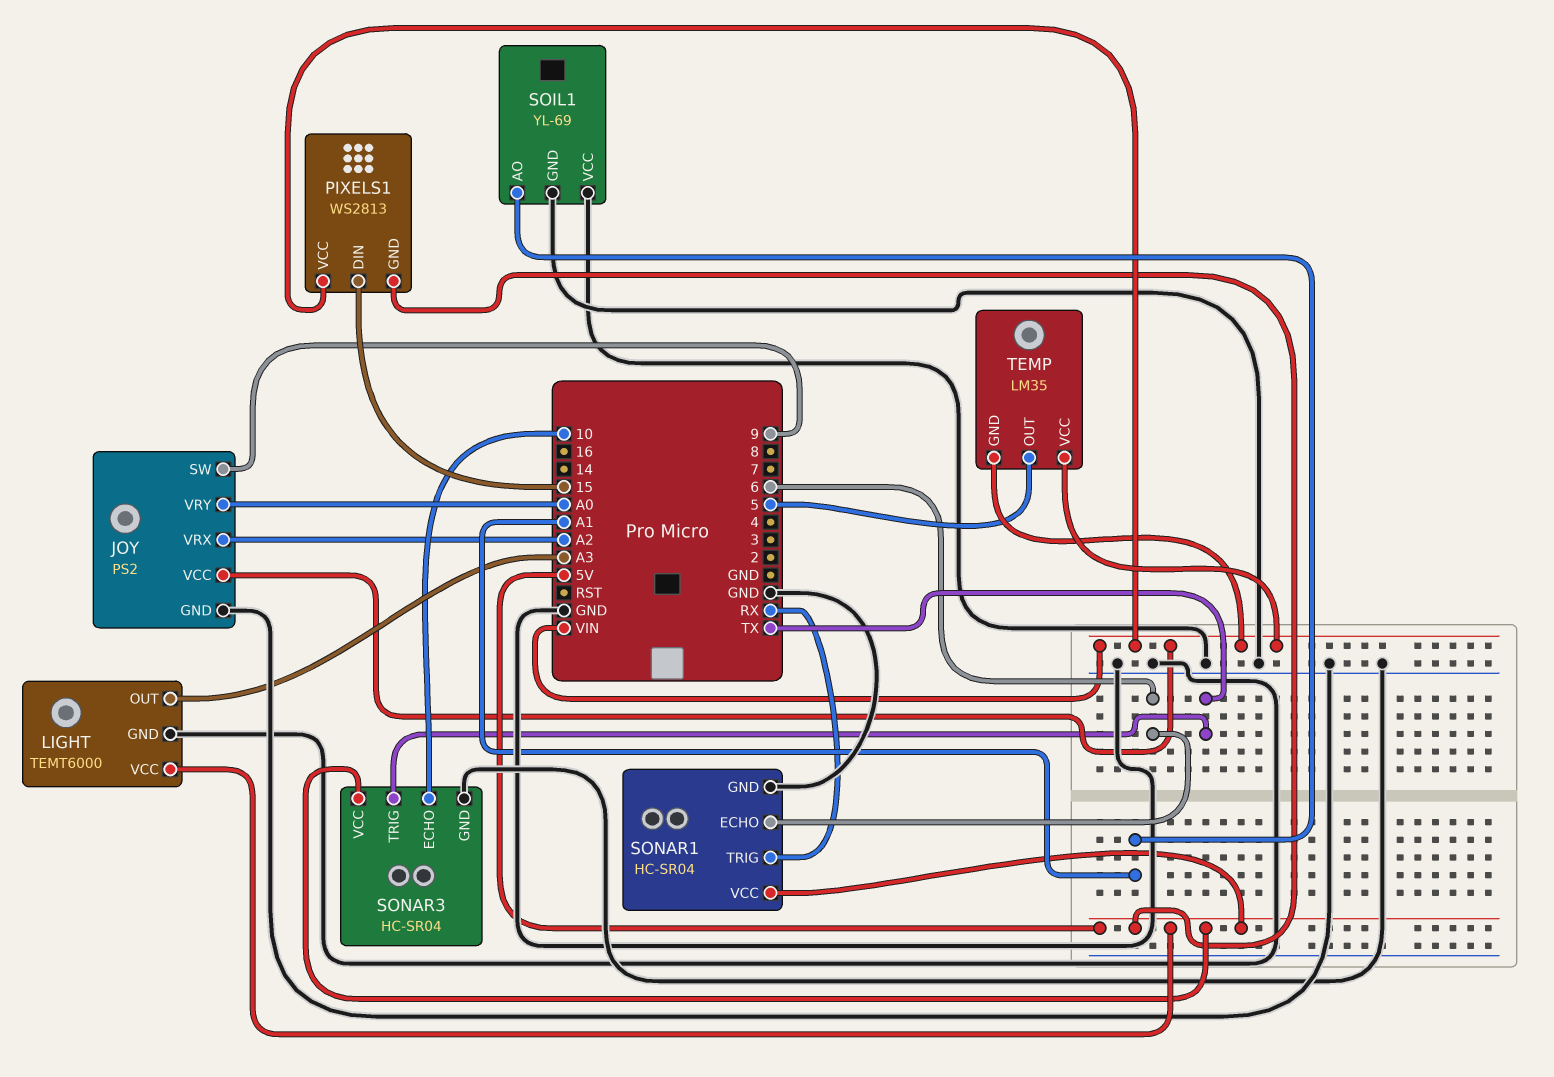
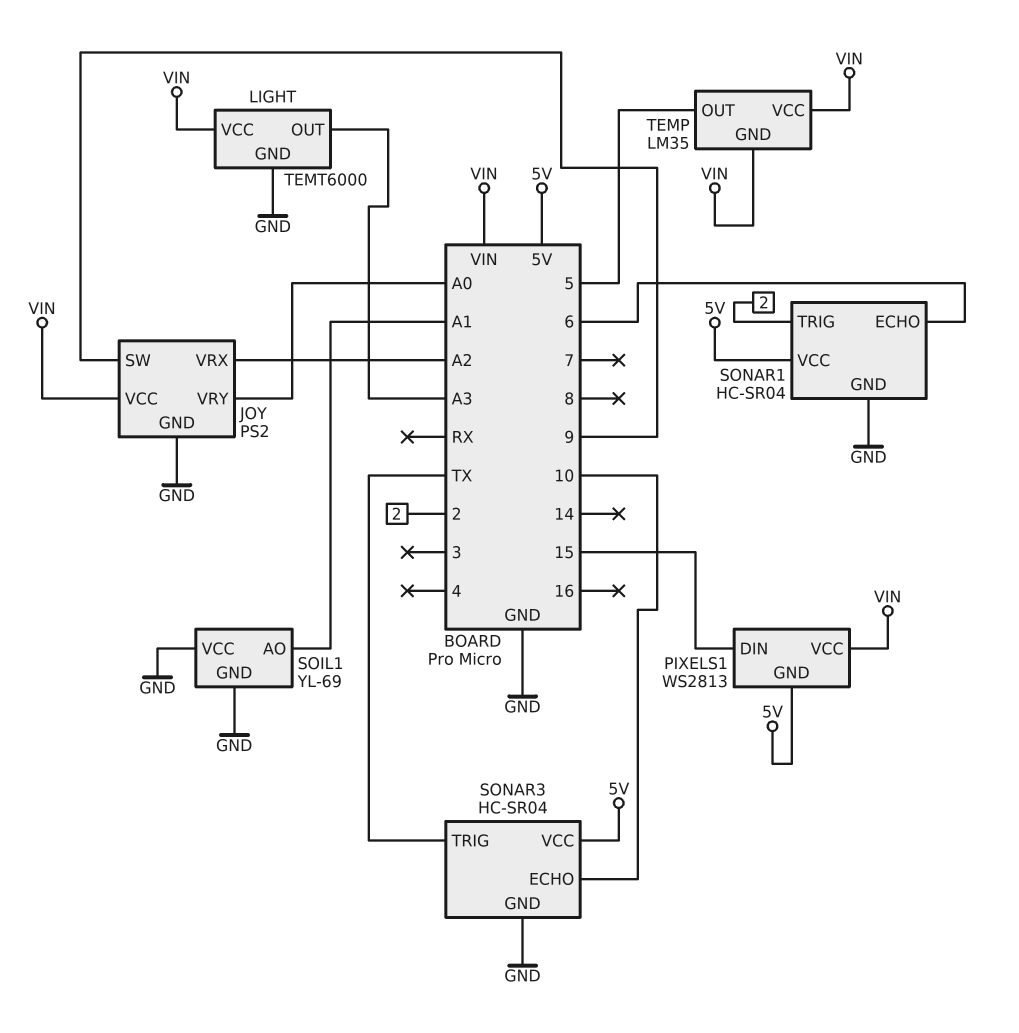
LIGHT pin VCC: 5V -> VIN
SONAR1 pin TRIG: RX -> 2

